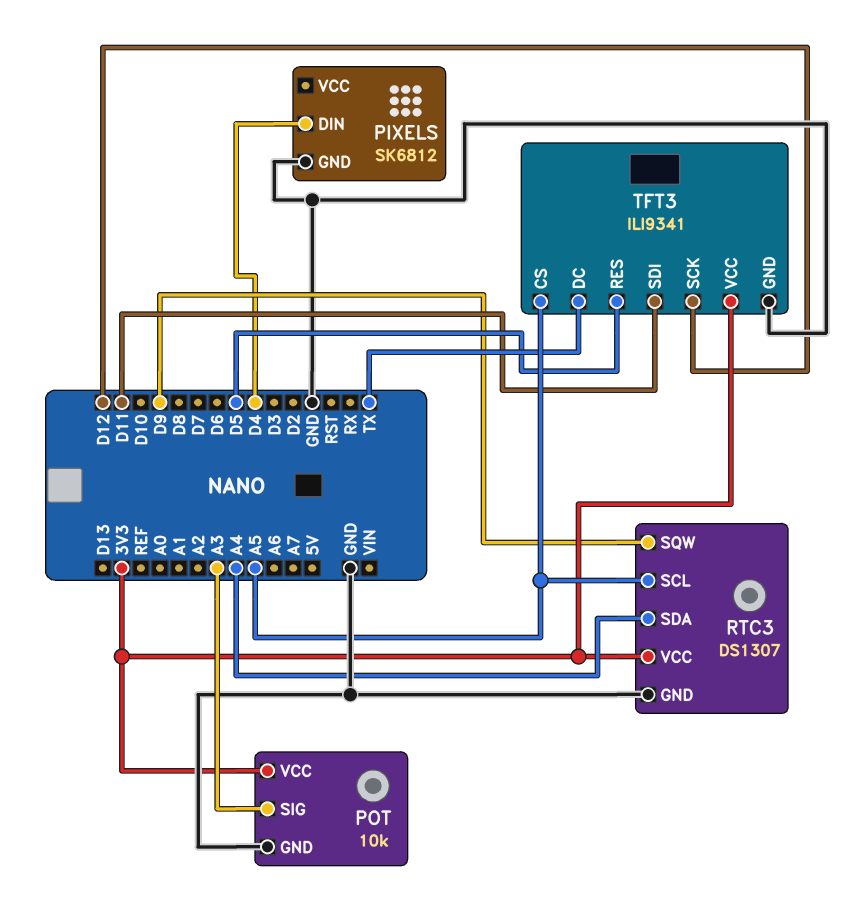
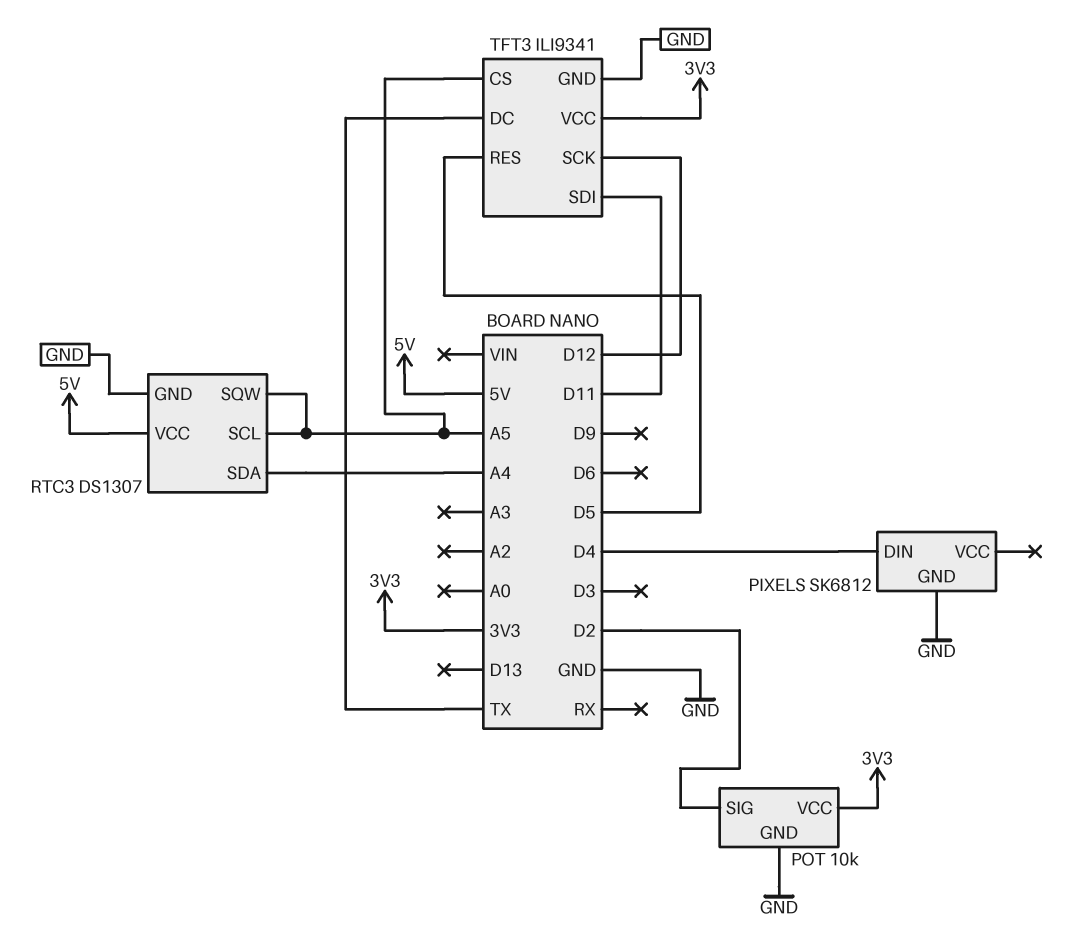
POT pin SIG: A3 -> D2
RTC3 pin SQW: D9 -> A5
RTC3 pin VCC: 3V3 -> 5V

